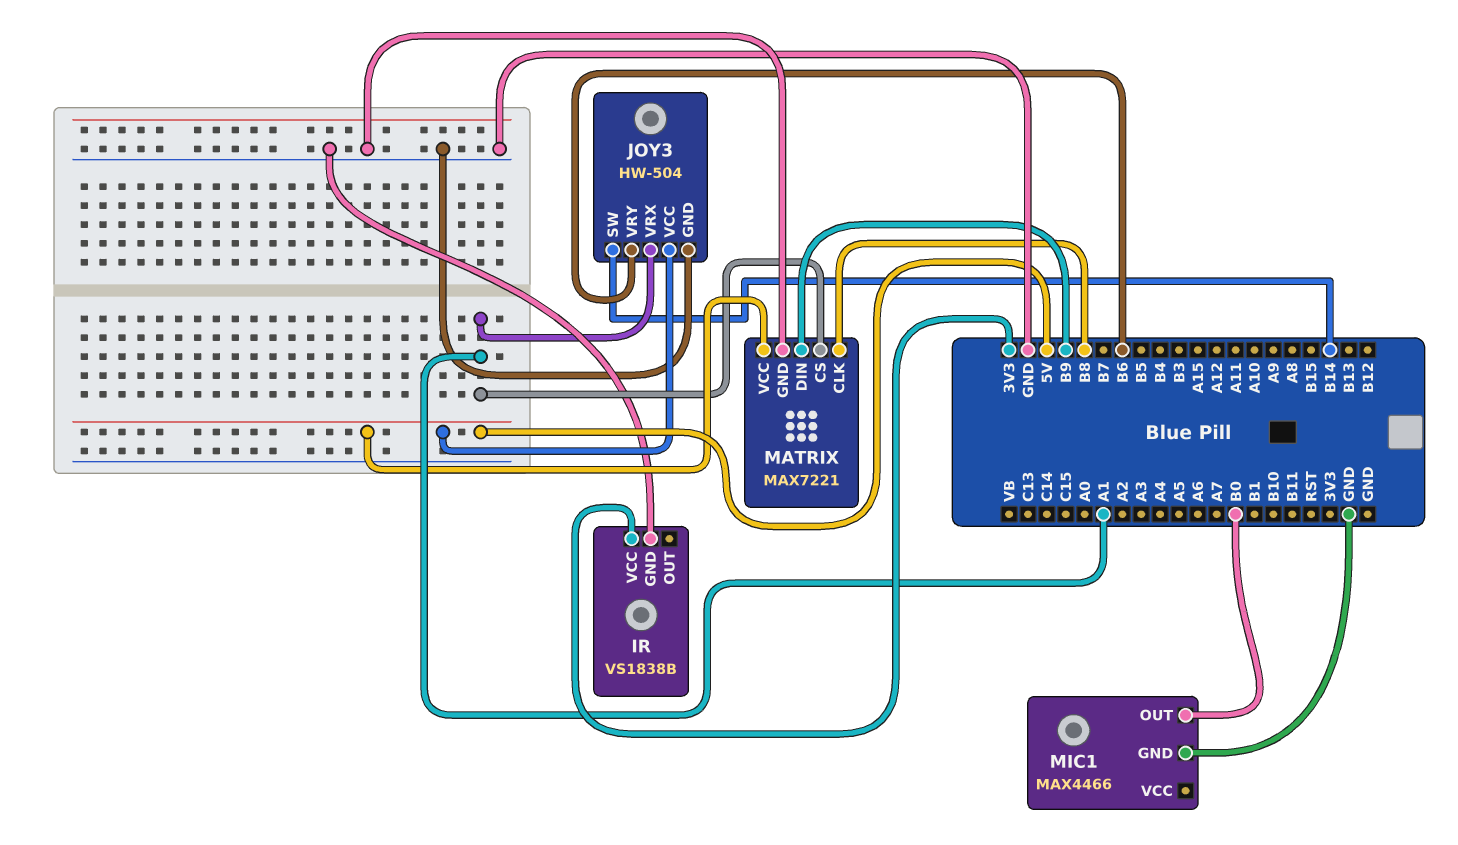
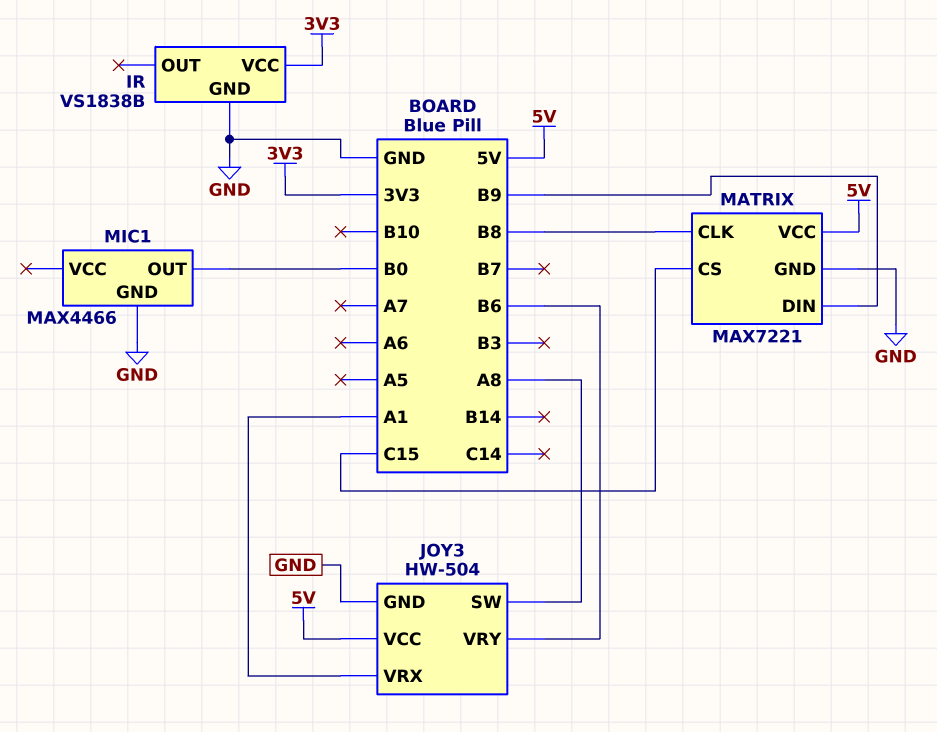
JOY3 pin SW: B14 -> A8
MATRIX pin CS: A1 -> C15

